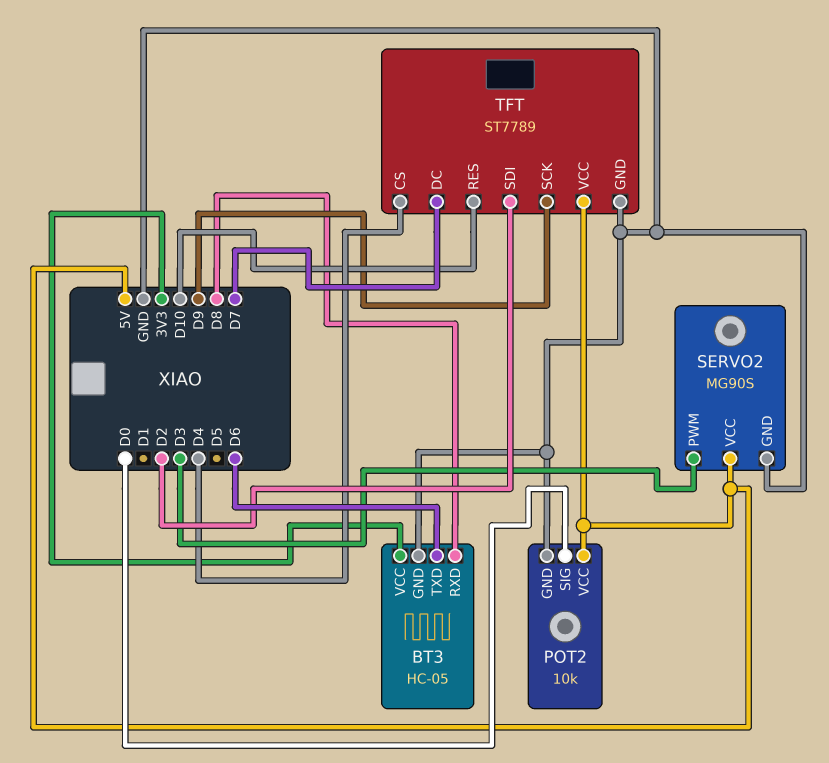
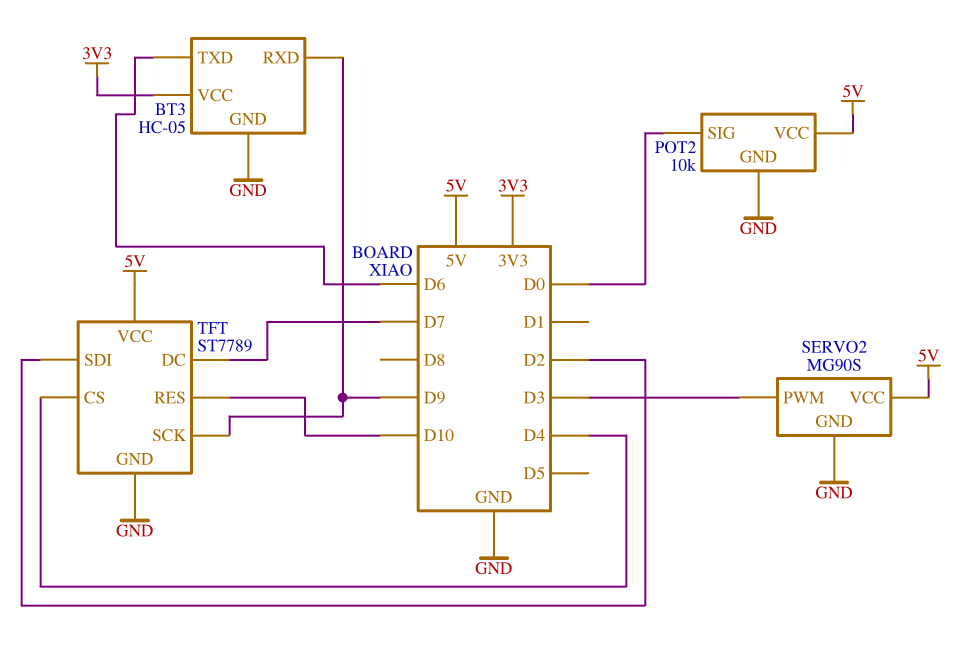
BT3 pin RXD: D8 -> D9

